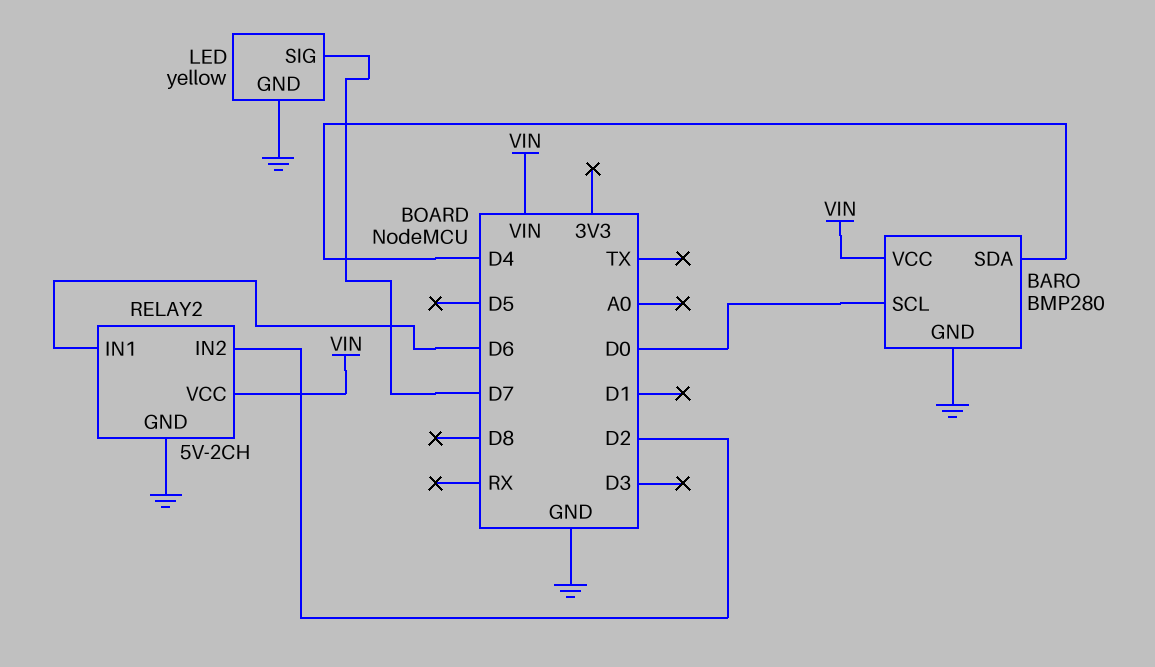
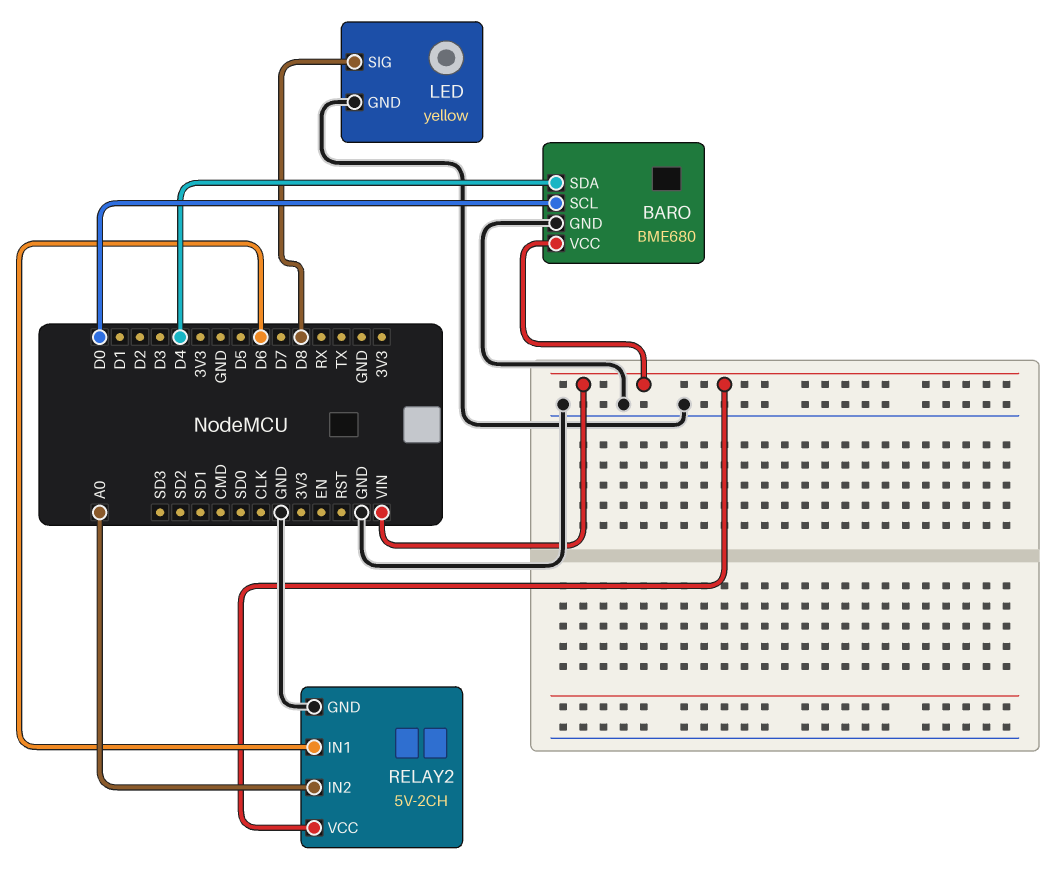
BARO: BMP280 -> BME680
LED pin SIG: D7 -> D8
RELAY2 pin IN2: D2 -> A0

